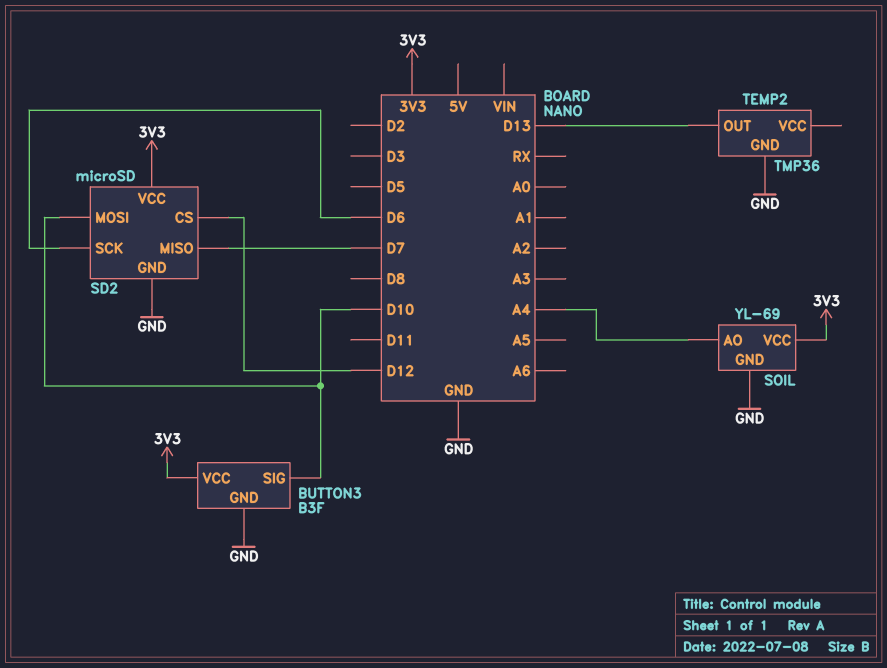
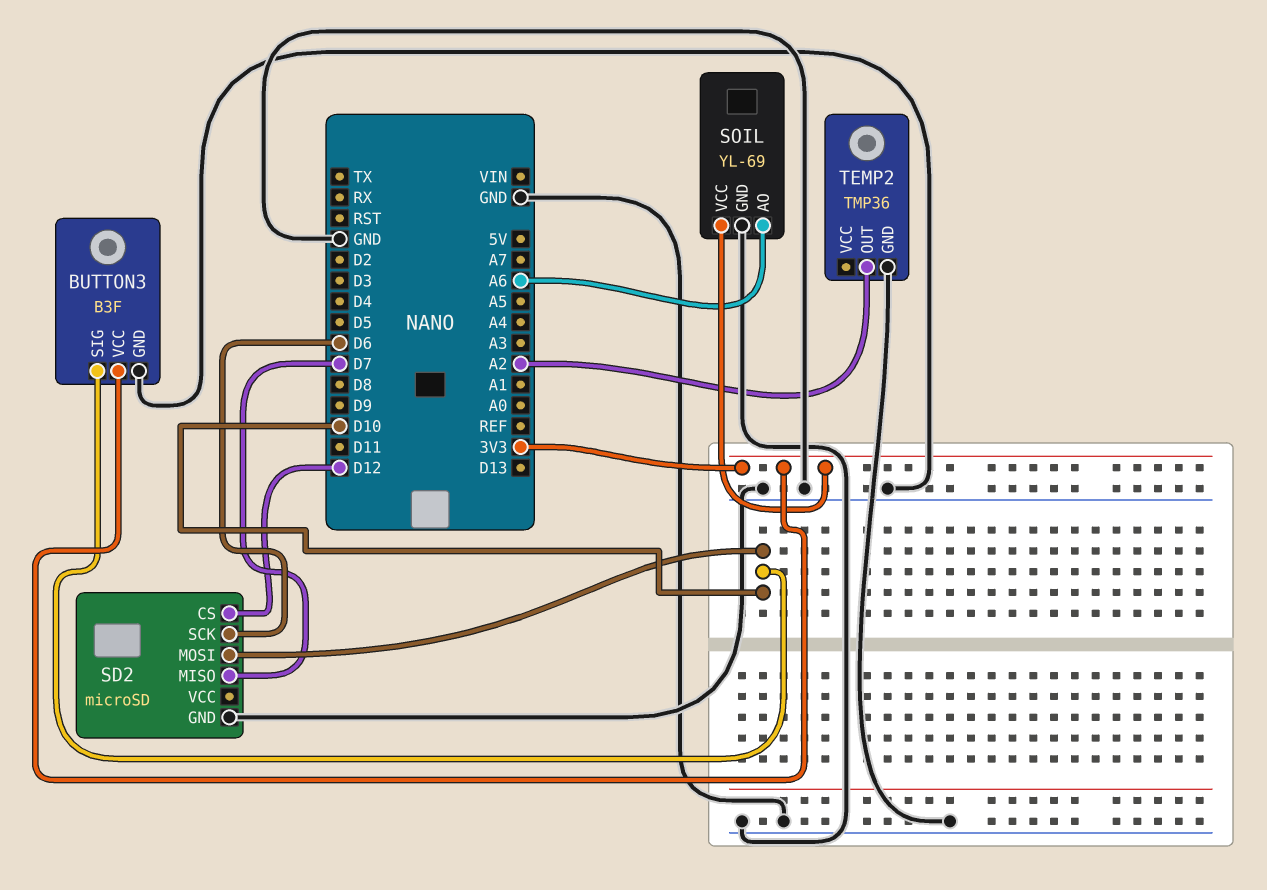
SD2 pin VCC: 3V3 -> none
SOIL pin AO: A4 -> A6
TEMP2 pin OUT: D13 -> A2

